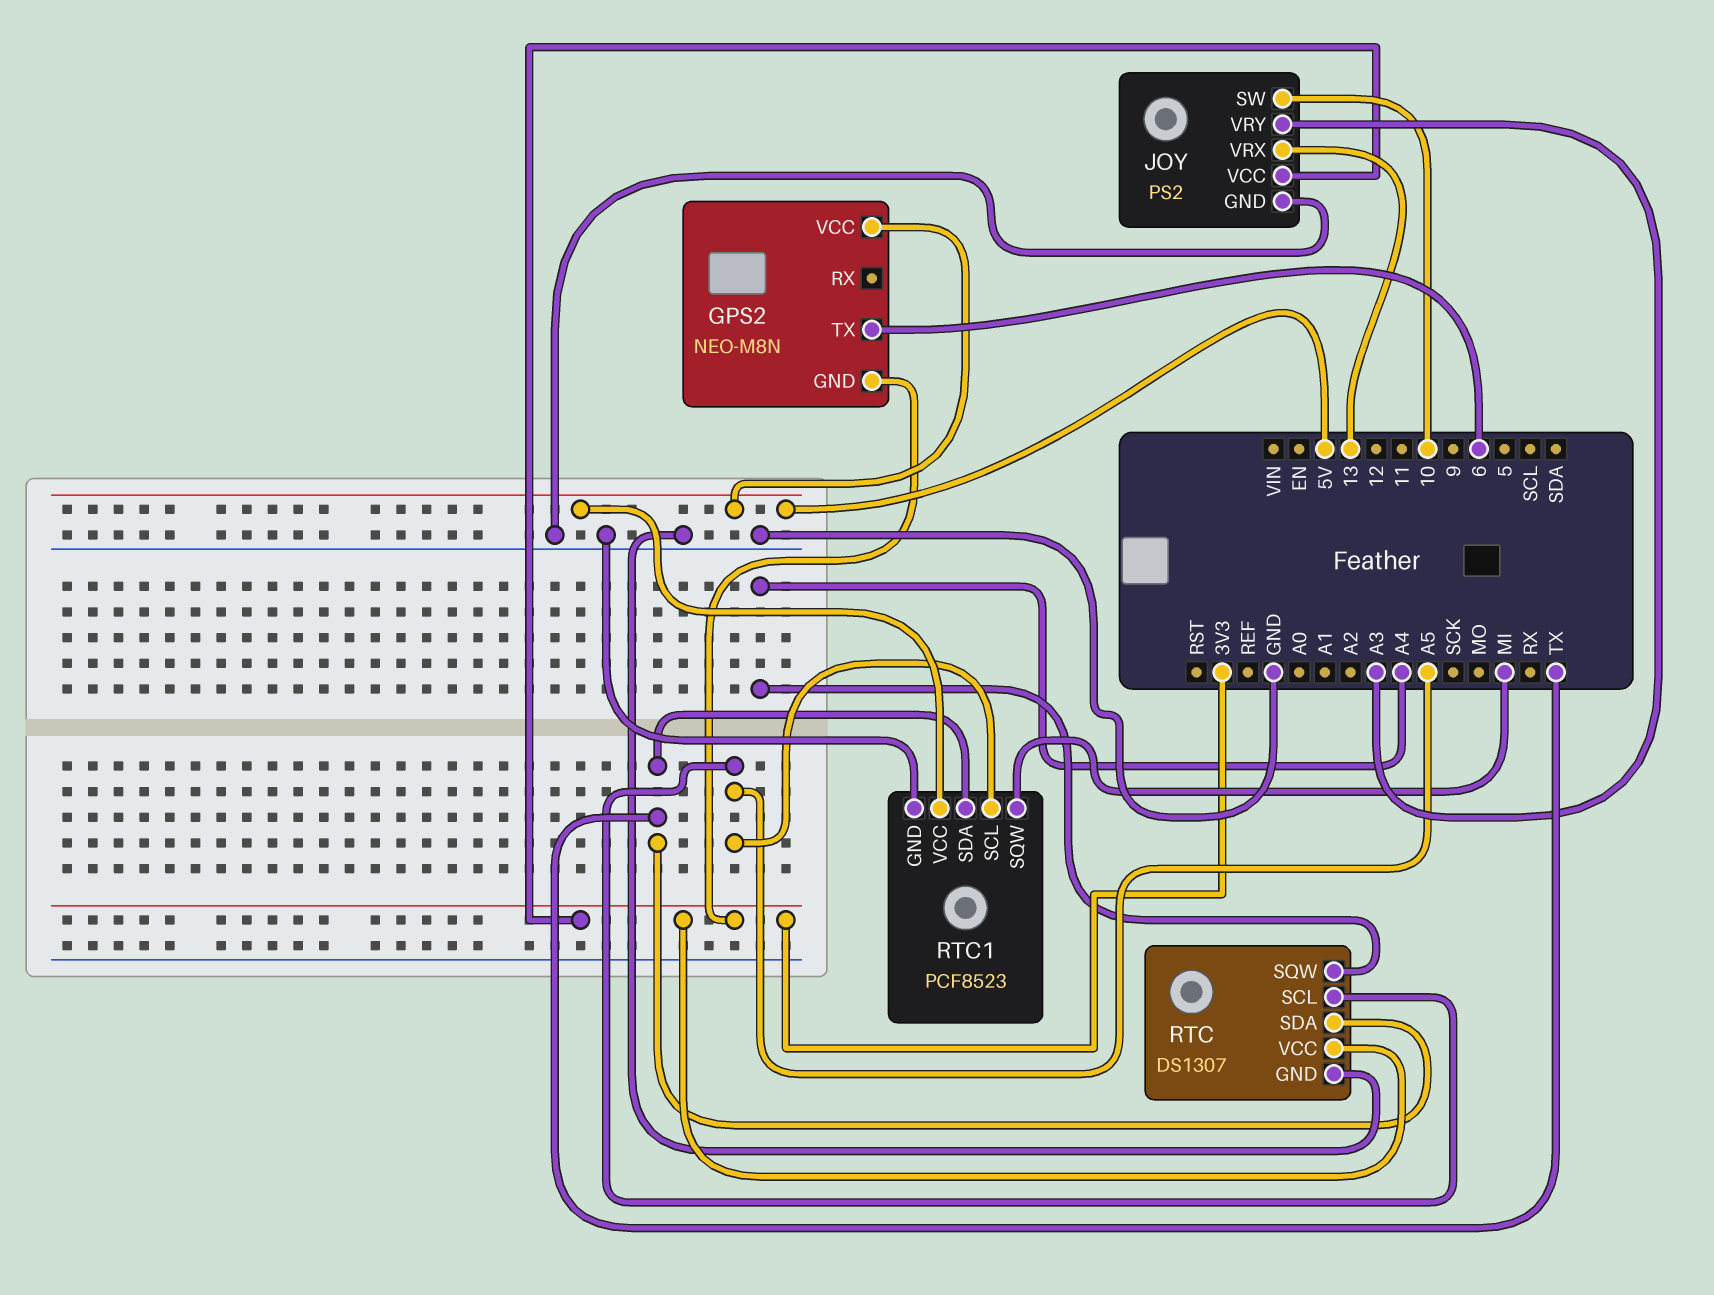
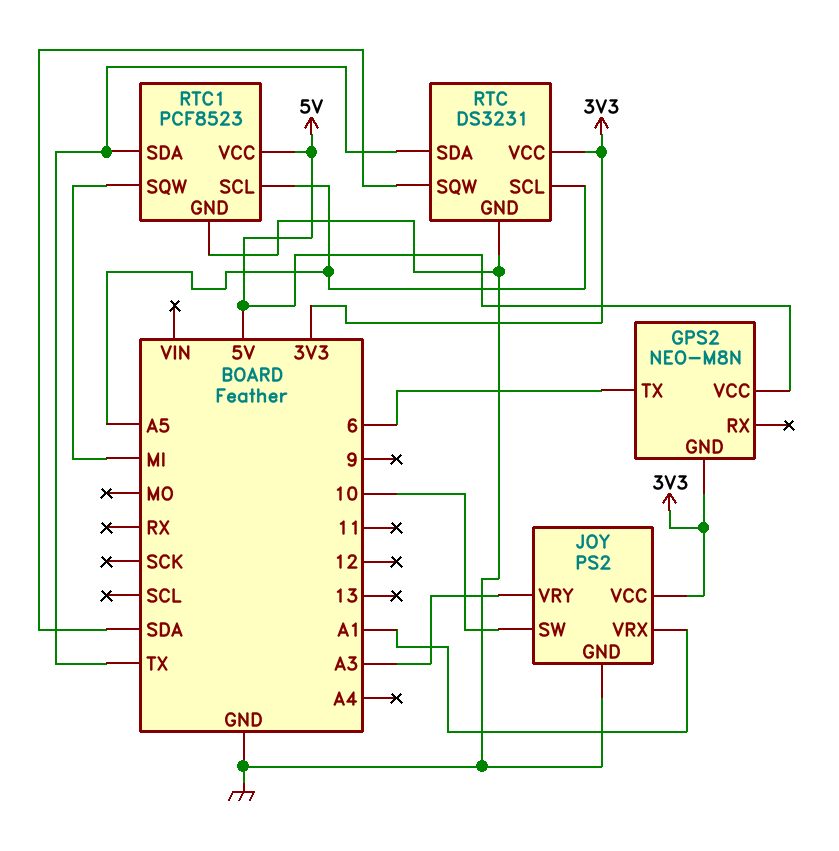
JOY pin VRX: 13 -> A1
RTC: DS1307 -> DS3231
RTC pin SQW: A4 -> SDA

